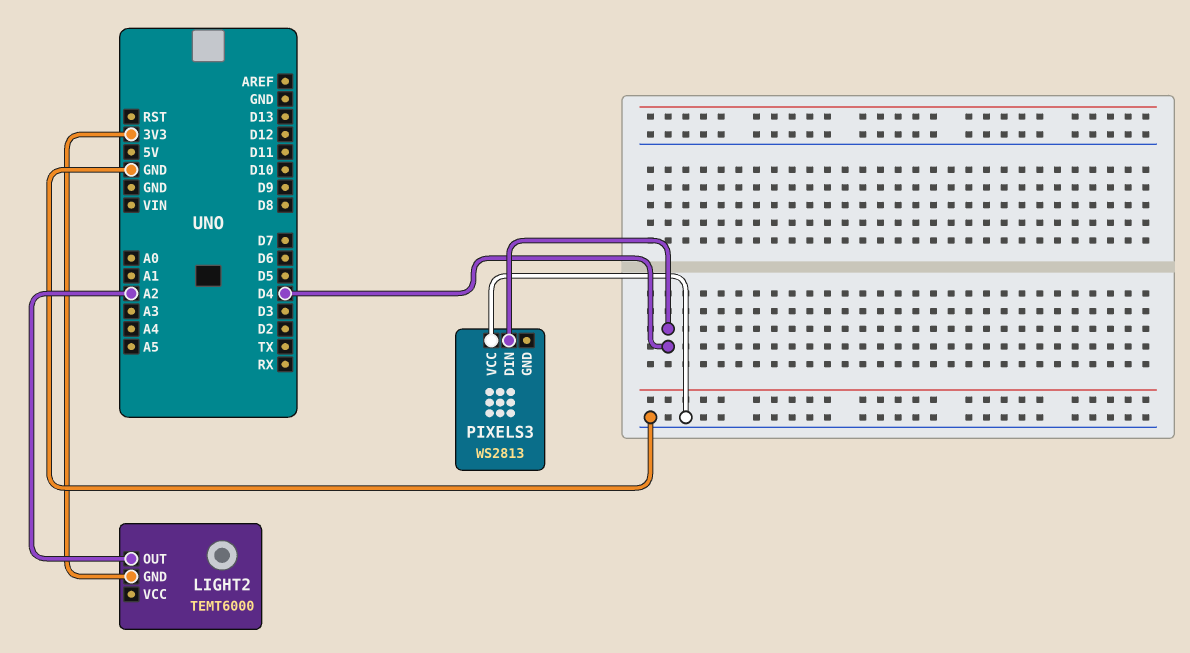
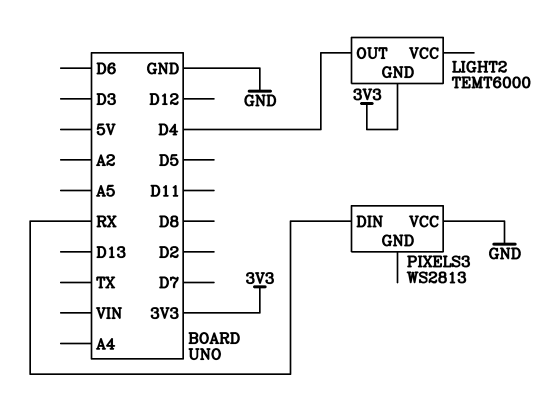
LIGHT2 pin OUT: A2 -> D4
PIXELS3 pin DIN: D4 -> RX

